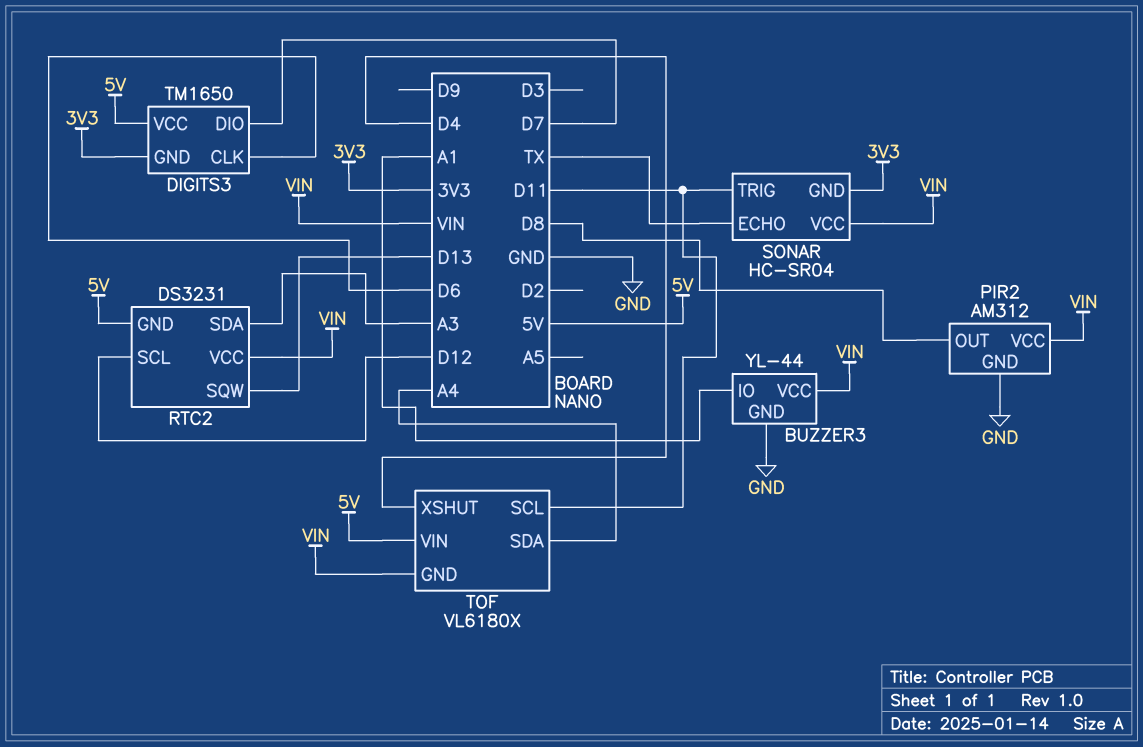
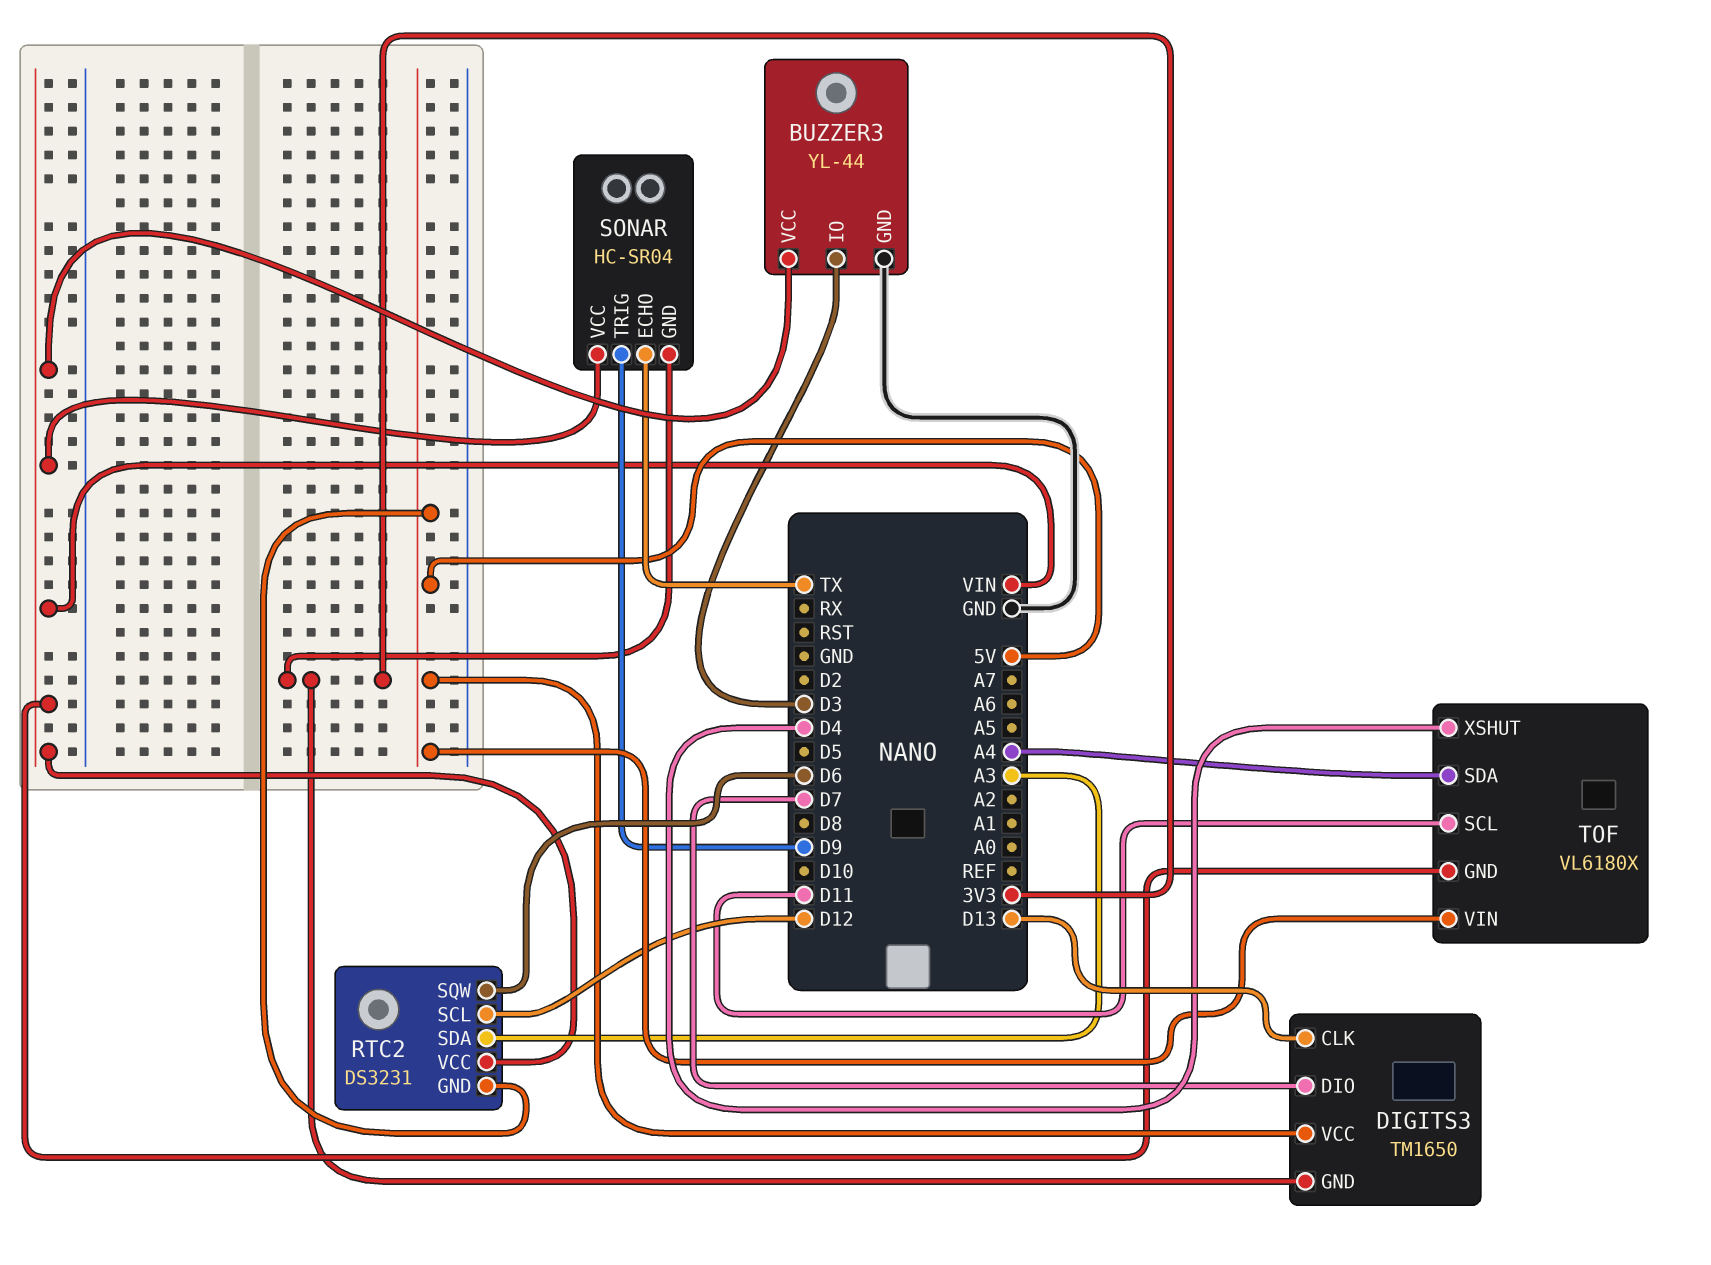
BUZZER3 pin IO: A1 -> D3
DIGITS3 pin CLK: D6 -> D13
PIR2: AM312 -> none
PIR2 pin GND: GND -> none
PIR2 pin OUT: D8 -> none
PIR2 pin VCC: VIN -> none
RTC2 pin SQW: D13 -> D6
SONAR pin TRIG: D11 -> D9

